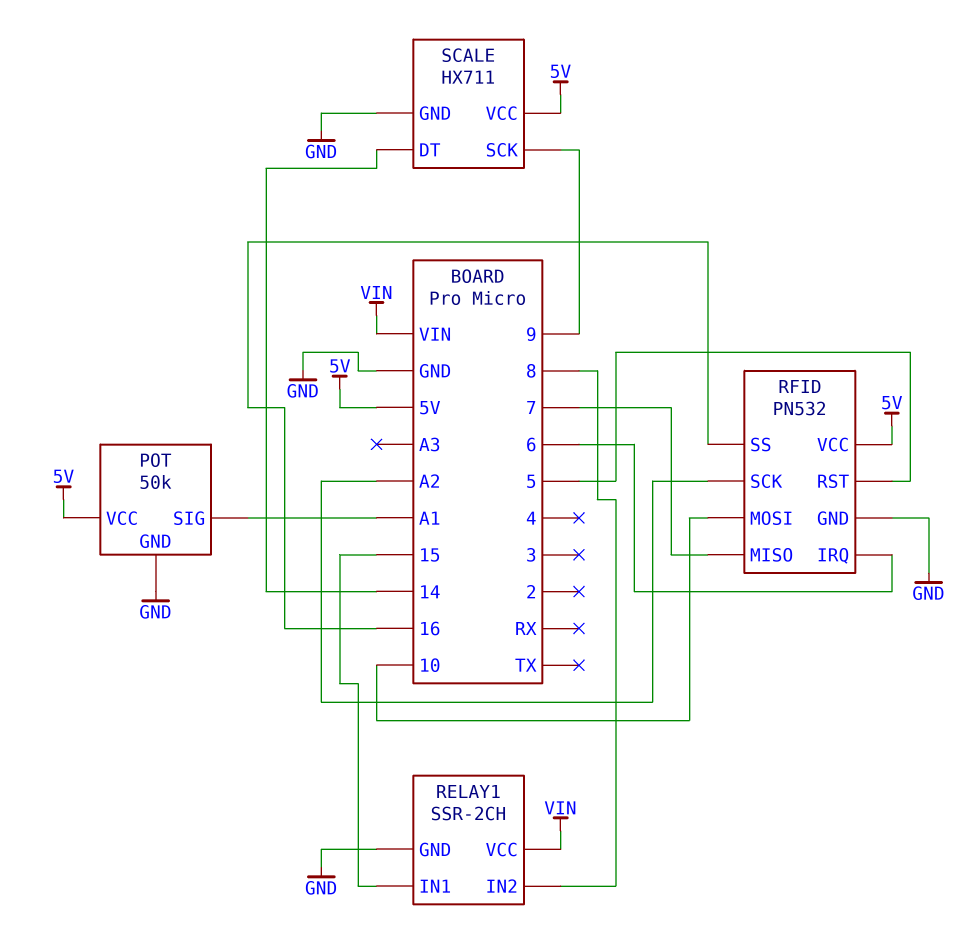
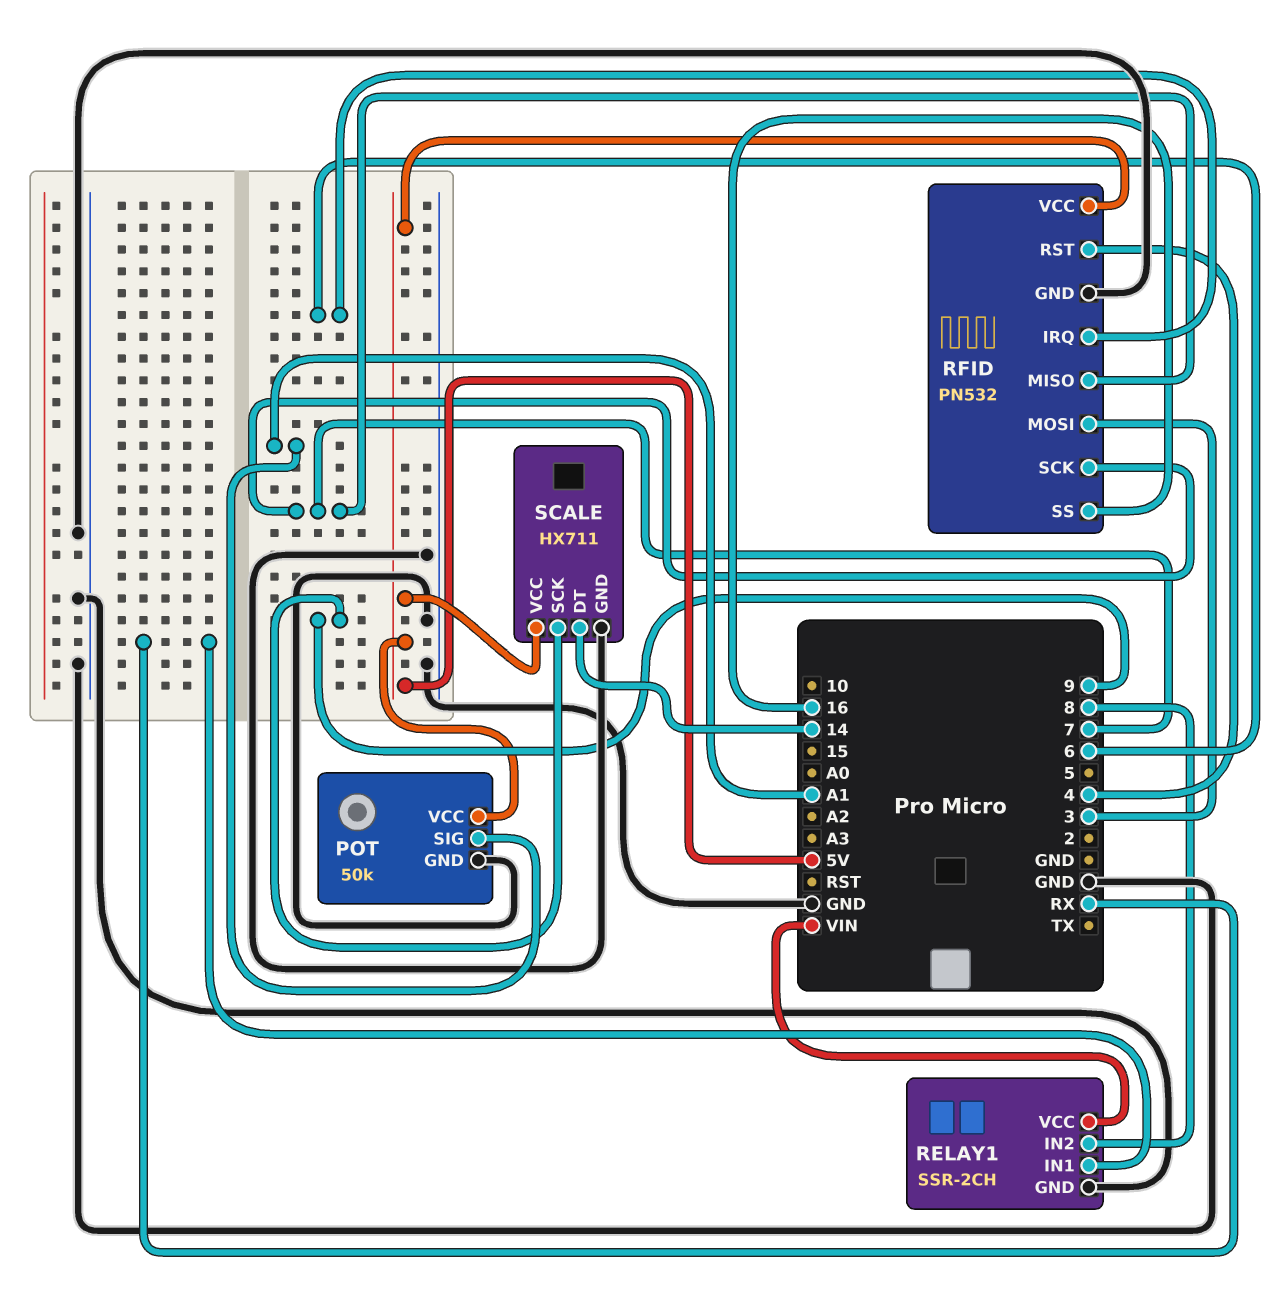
RELAY1 pin IN1: 15 -> RX
RFID pin MOSI: 10 -> 3
RFID pin RST: 5 -> 4
RFID pin SCK: A2 -> 7

